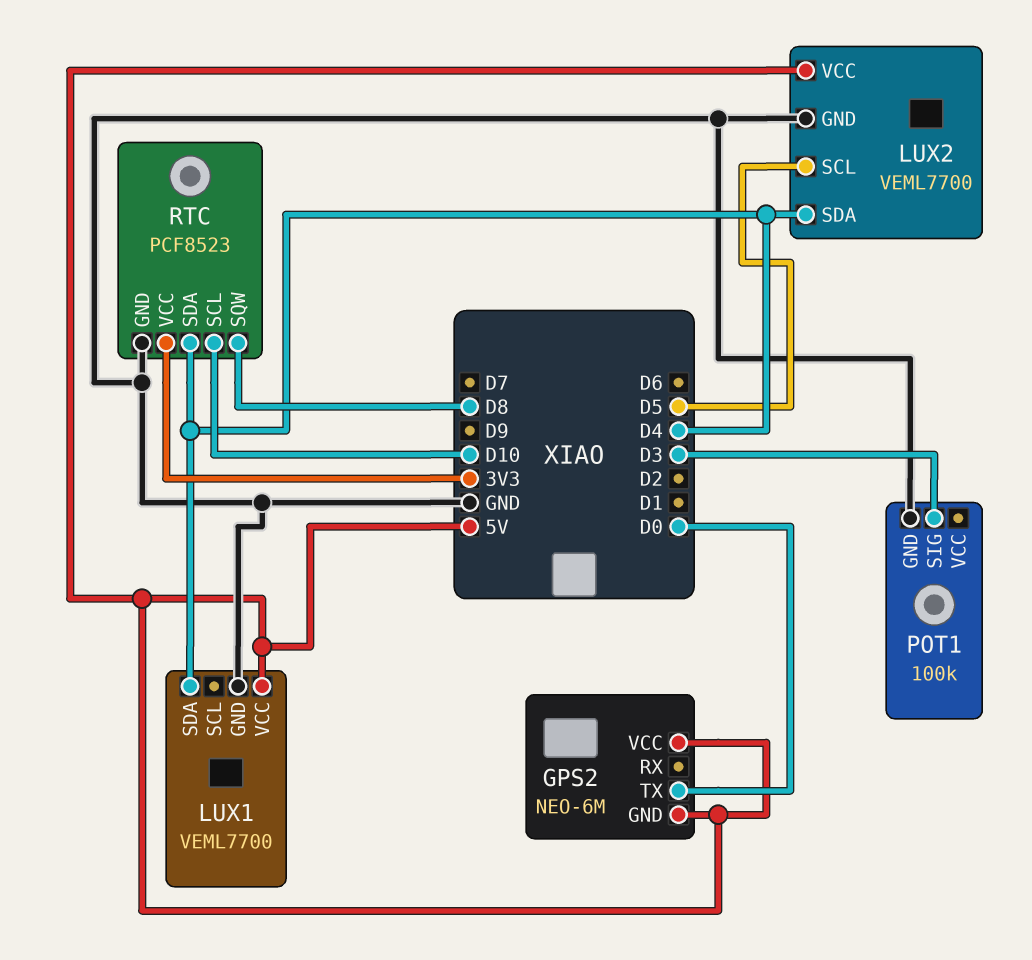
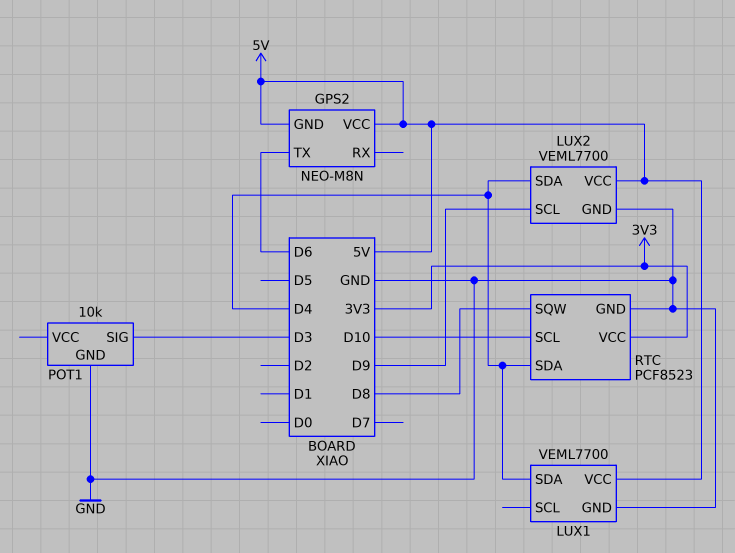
GPS2: NEO-6M -> NEO-M8N
GPS2 pin TX: D0 -> D6
LUX2 pin SCL: D5 -> D9
POT1: 100k -> 10k

